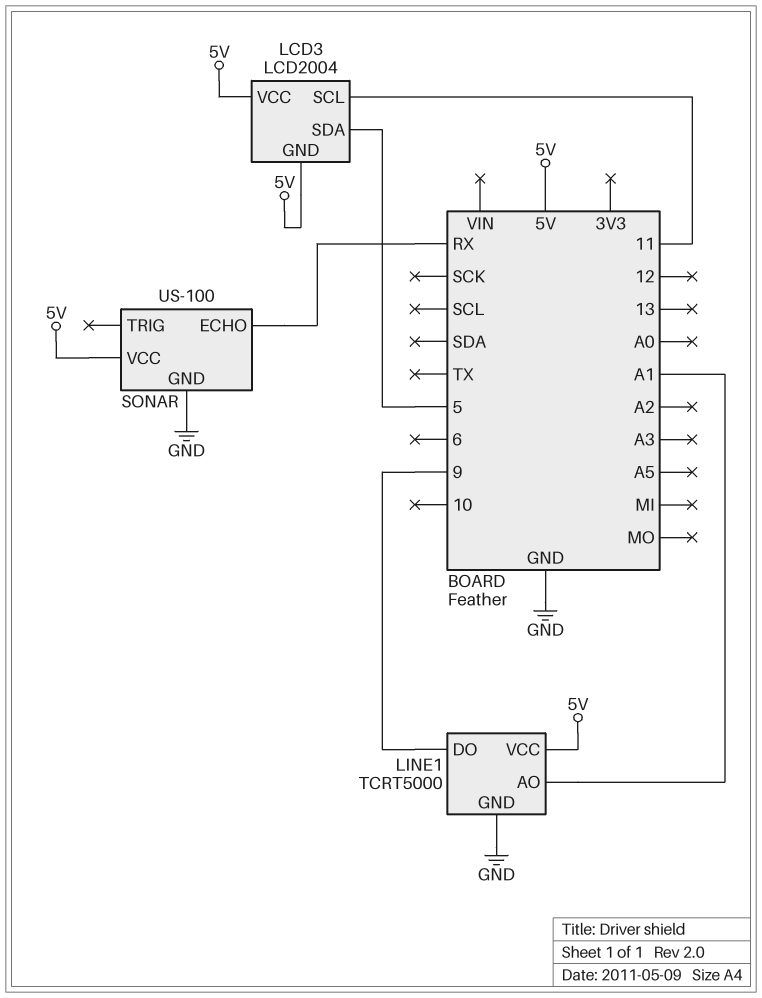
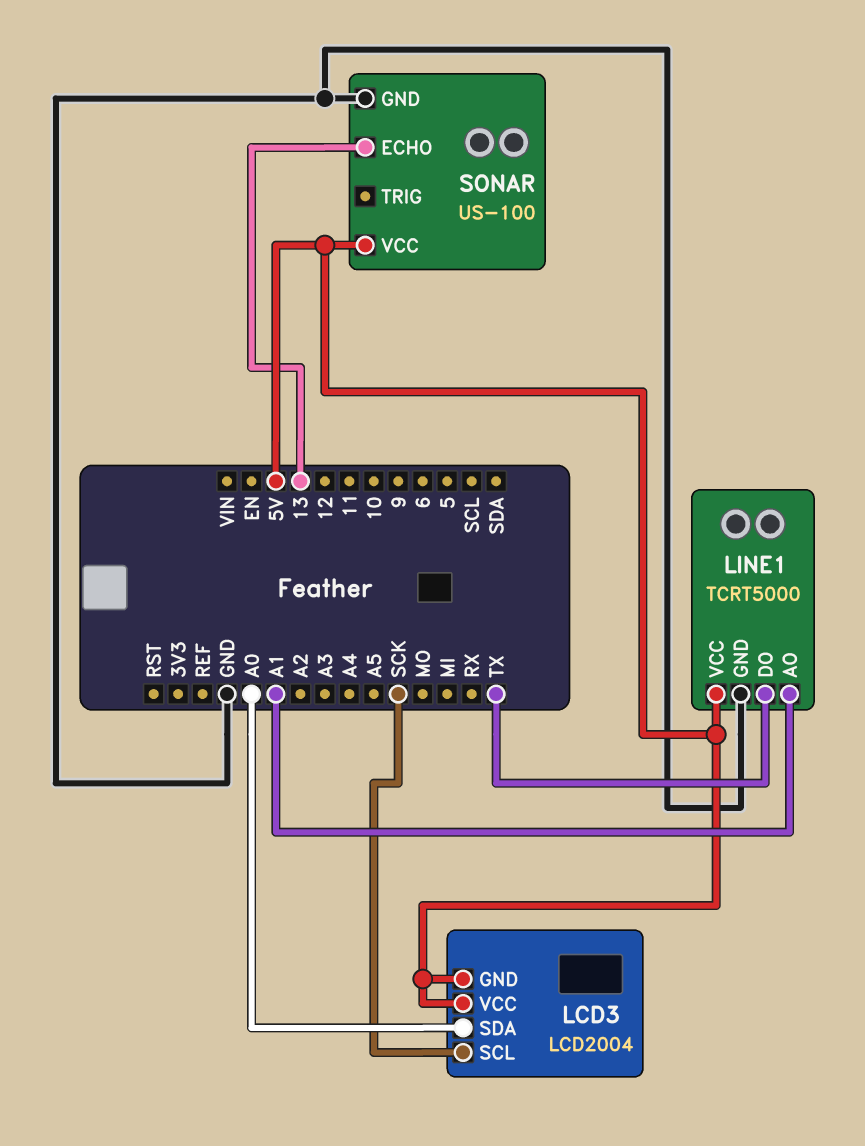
LCD3 pin SCL: 11 -> SCK
LCD3 pin SDA: 5 -> A0
LINE1 pin DO: 9 -> TX
SONAR pin ECHO: RX -> 13

